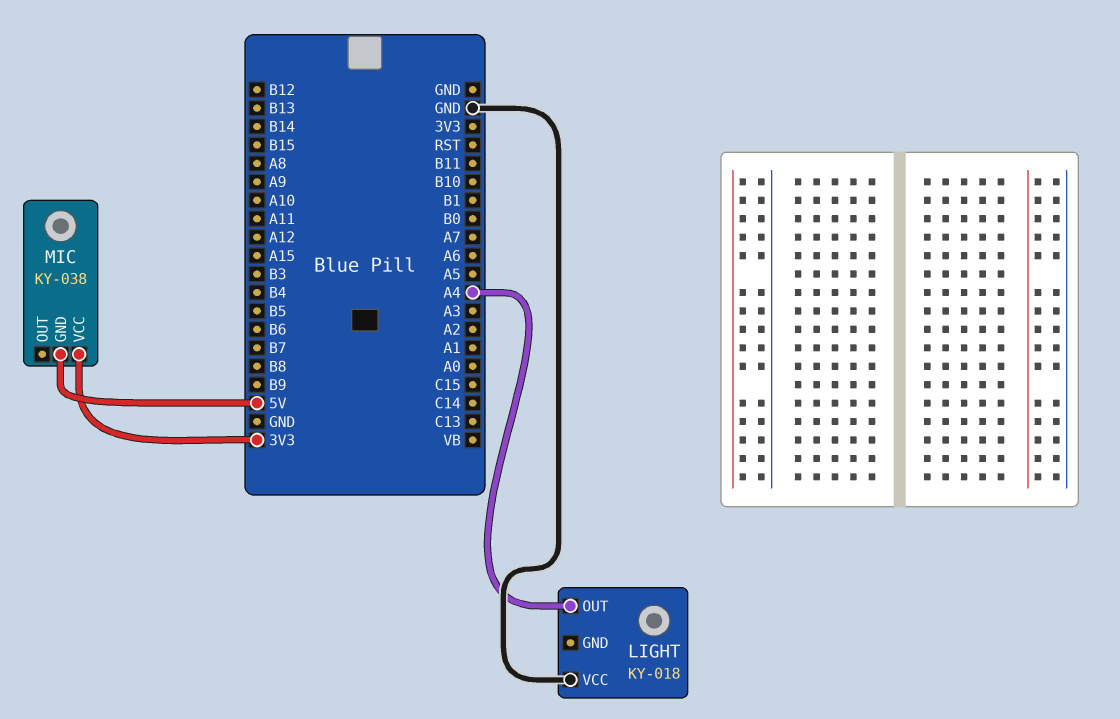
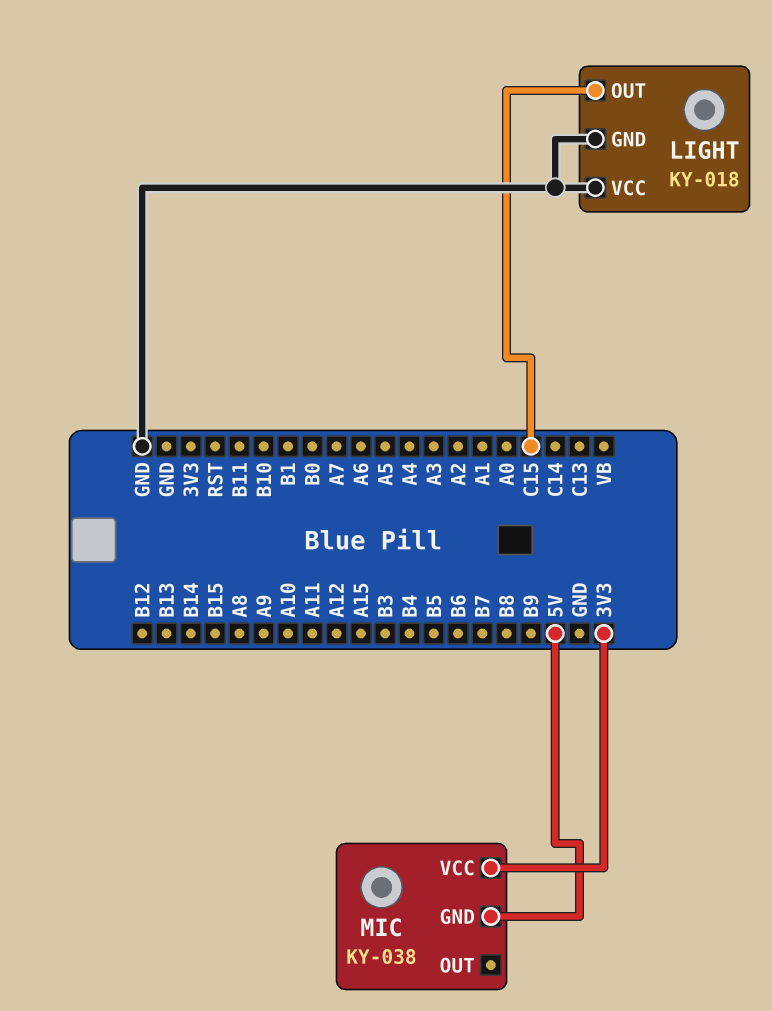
LIGHT pin GND: none -> GND
LIGHT pin OUT: A4 -> C15

